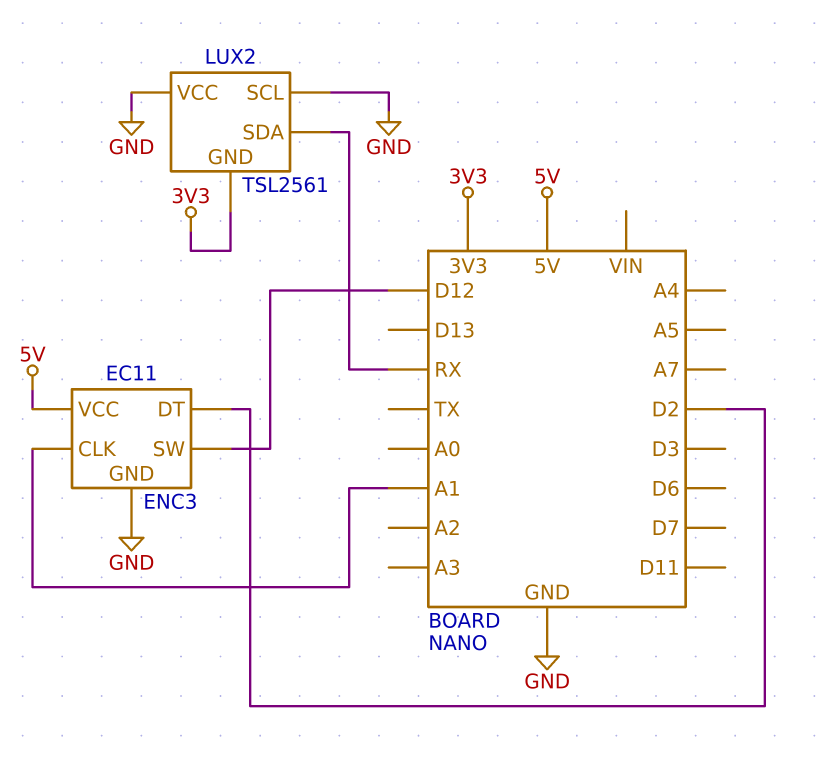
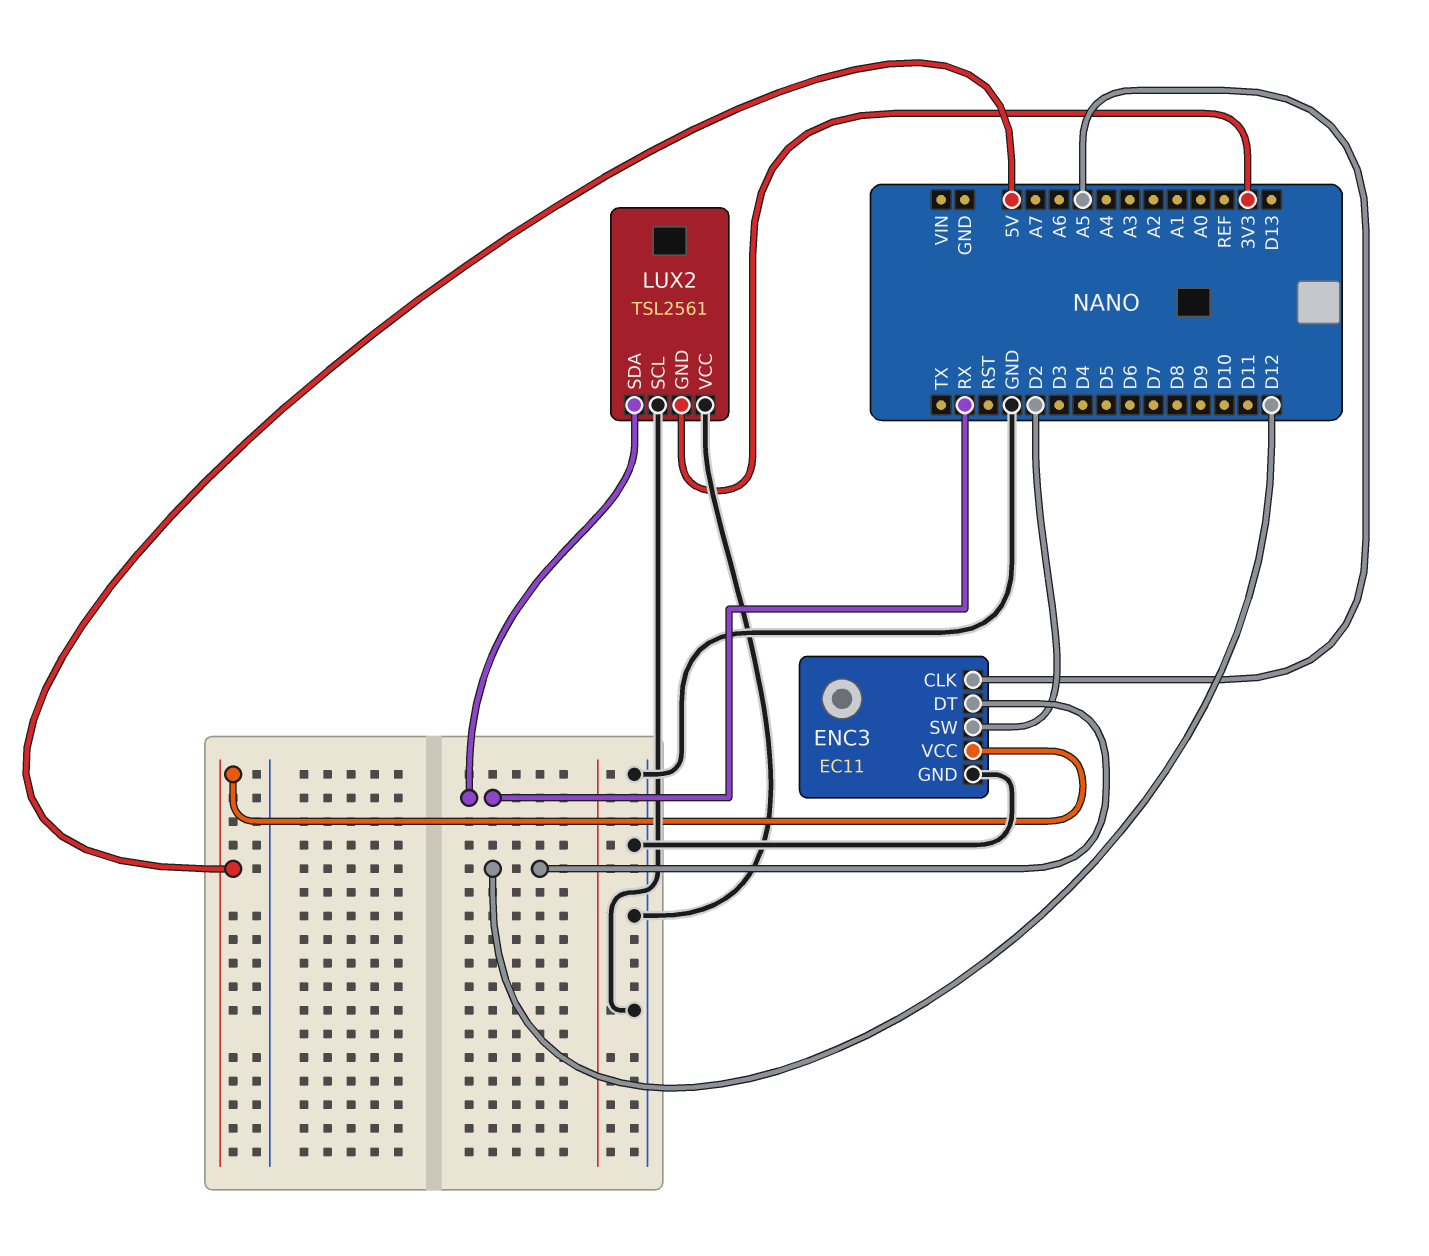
ENC3 pin CLK: A1 -> A5
ENC3 pin DT: D2 -> D12
ENC3 pin SW: D12 -> D2

